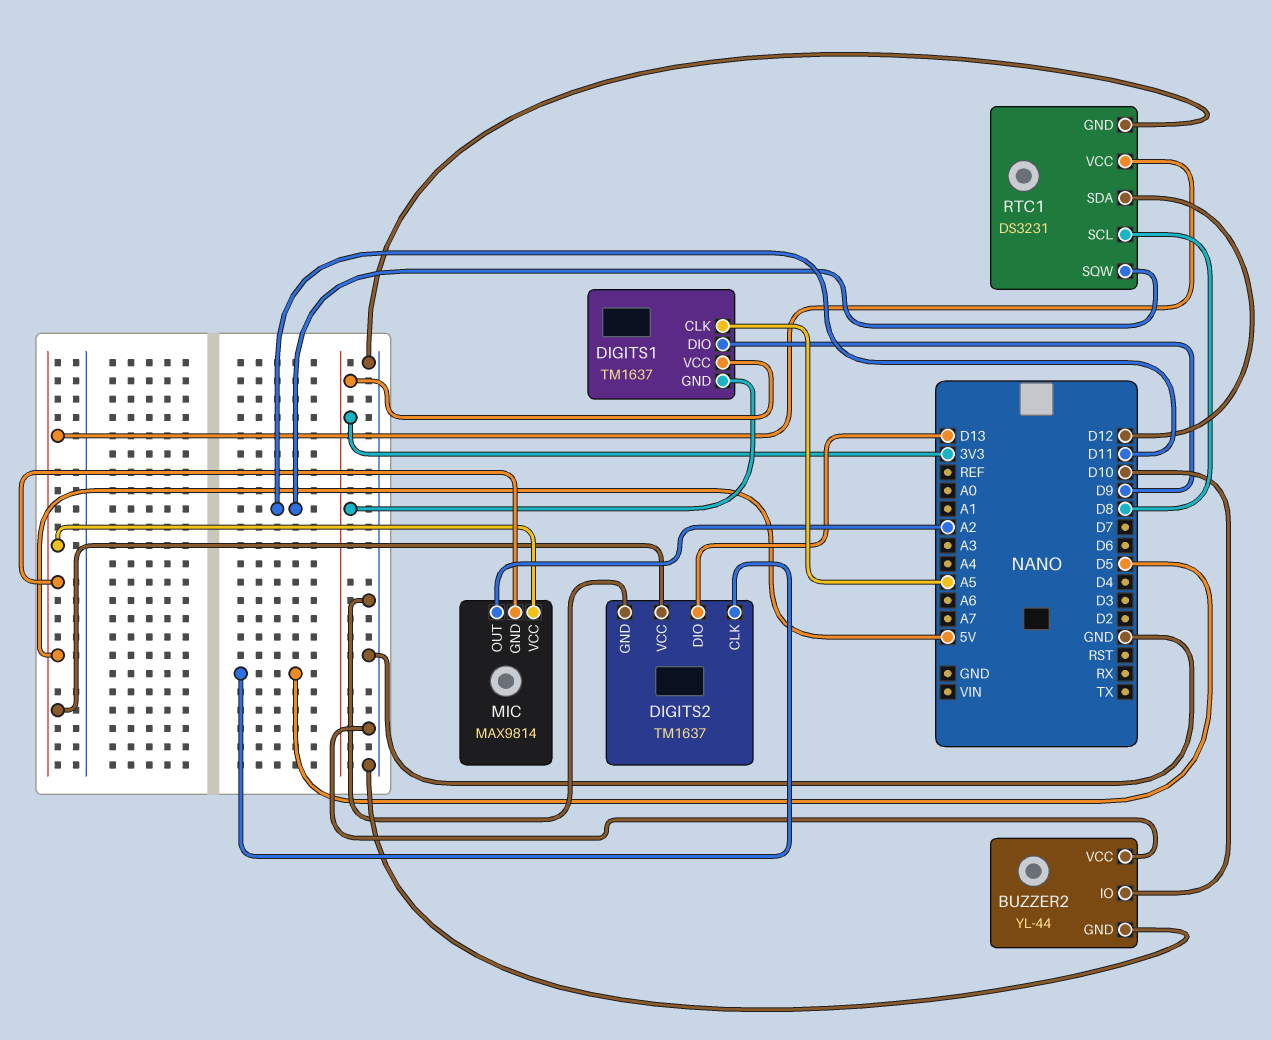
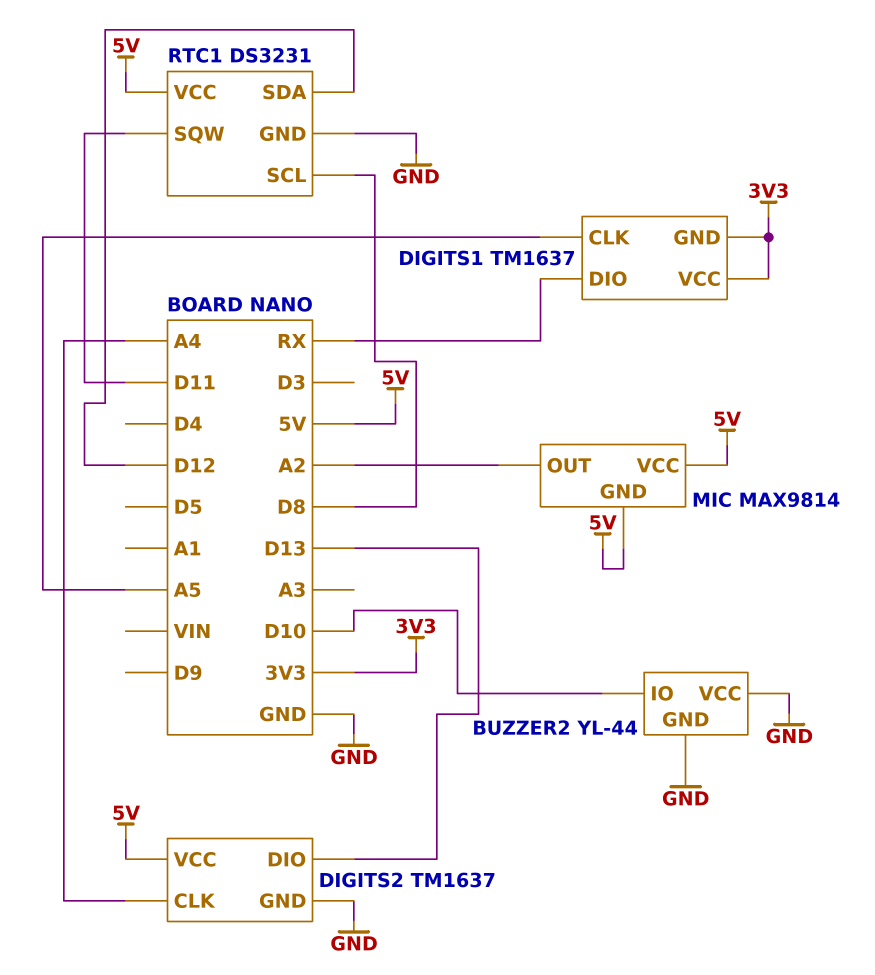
DIGITS1 pin DIO: D9 -> RX
DIGITS2 pin CLK: D5 -> A4

